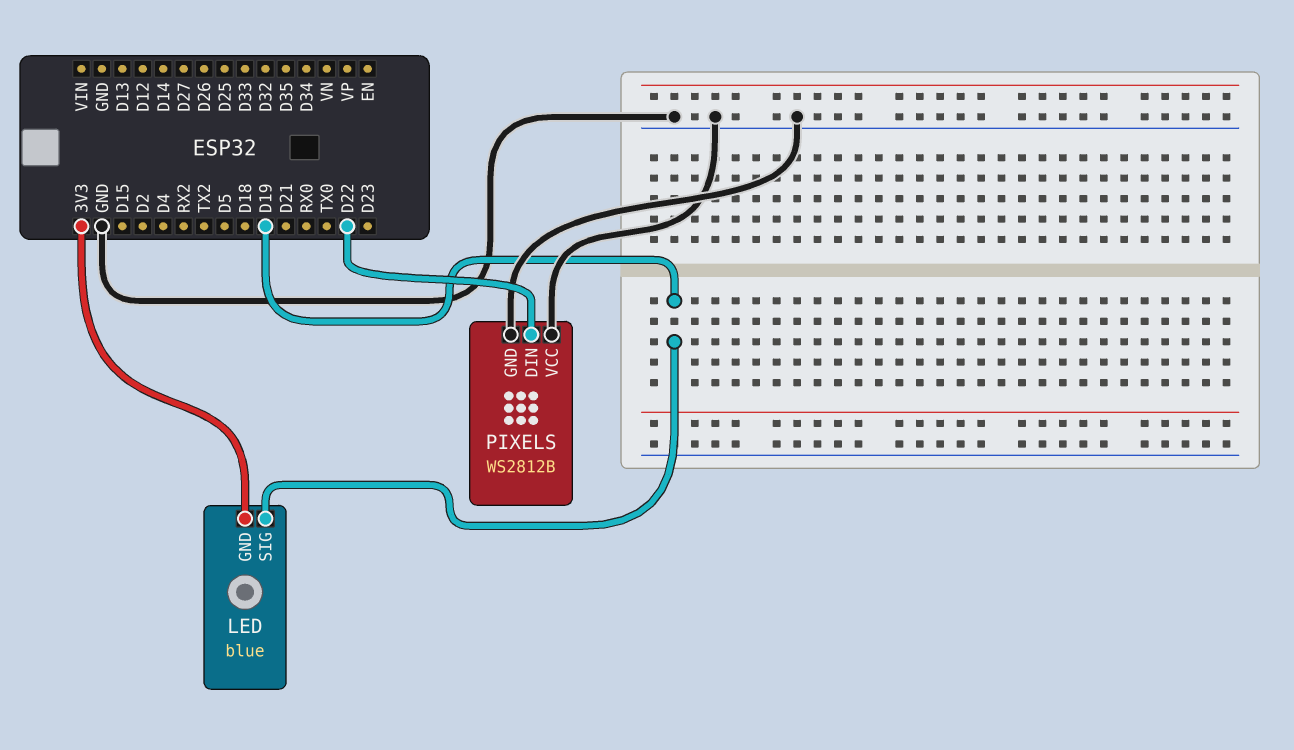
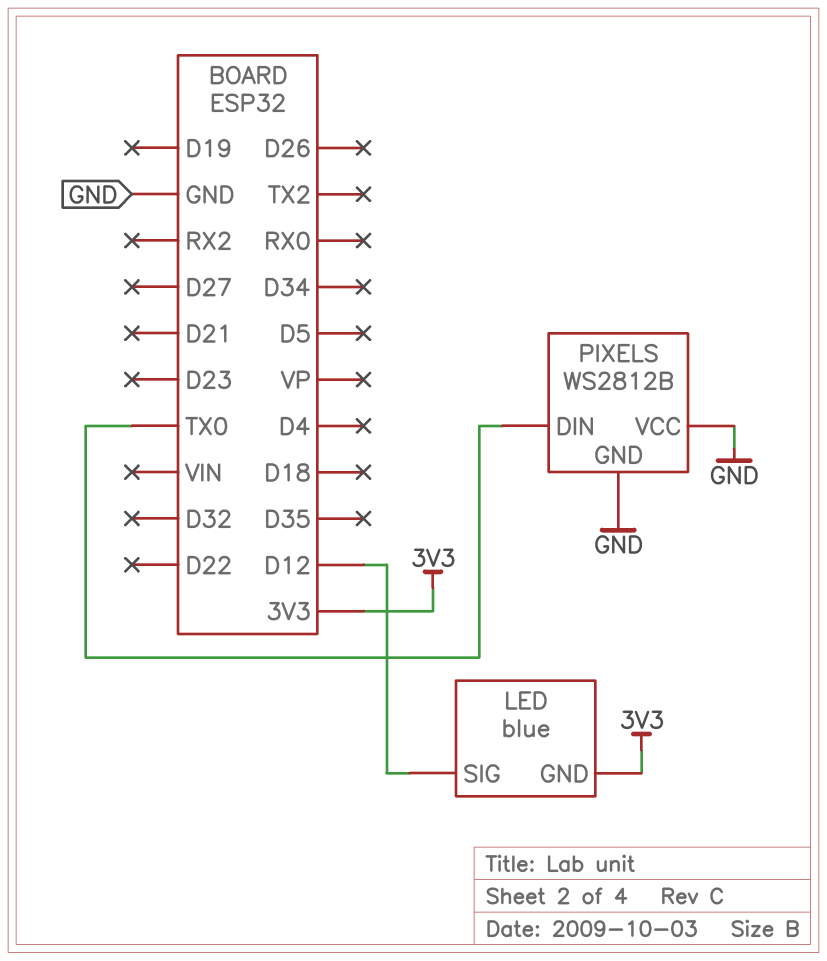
LED pin SIG: D19 -> D12
PIXELS pin DIN: D22 -> TX0

